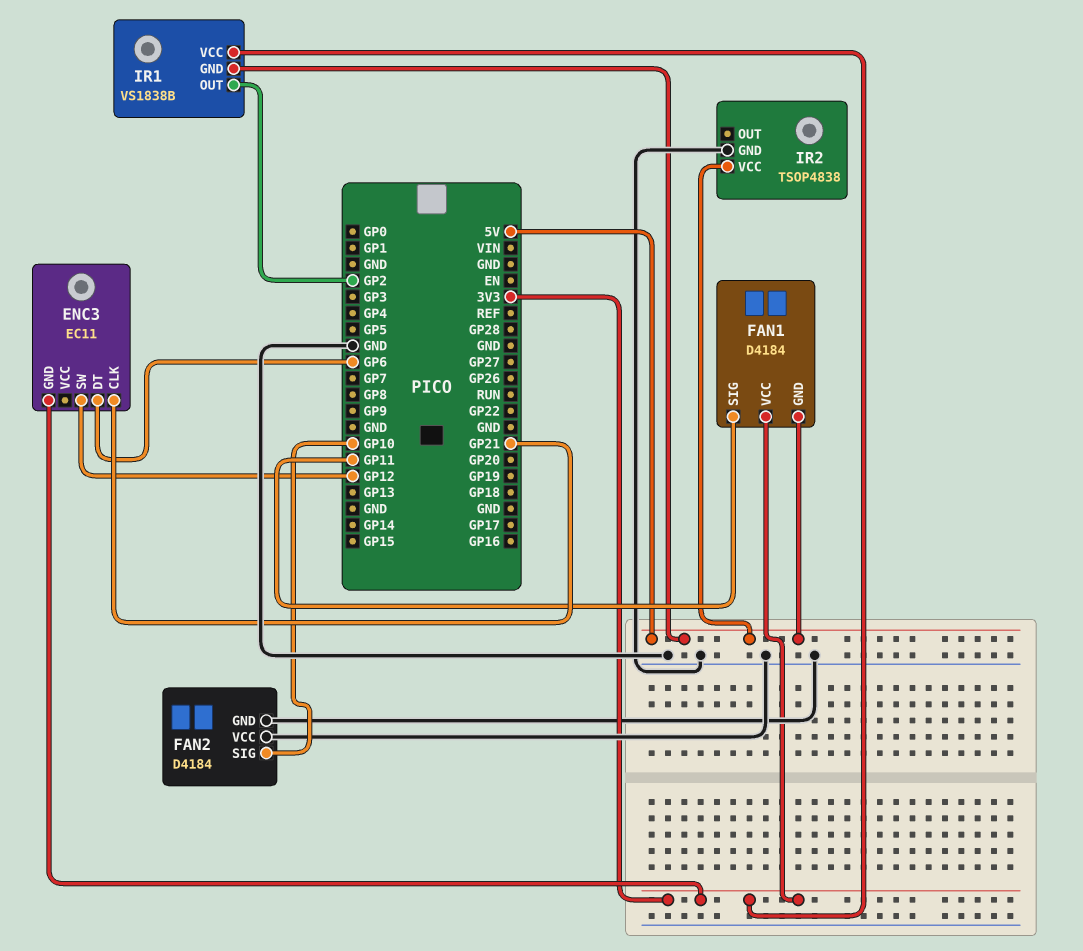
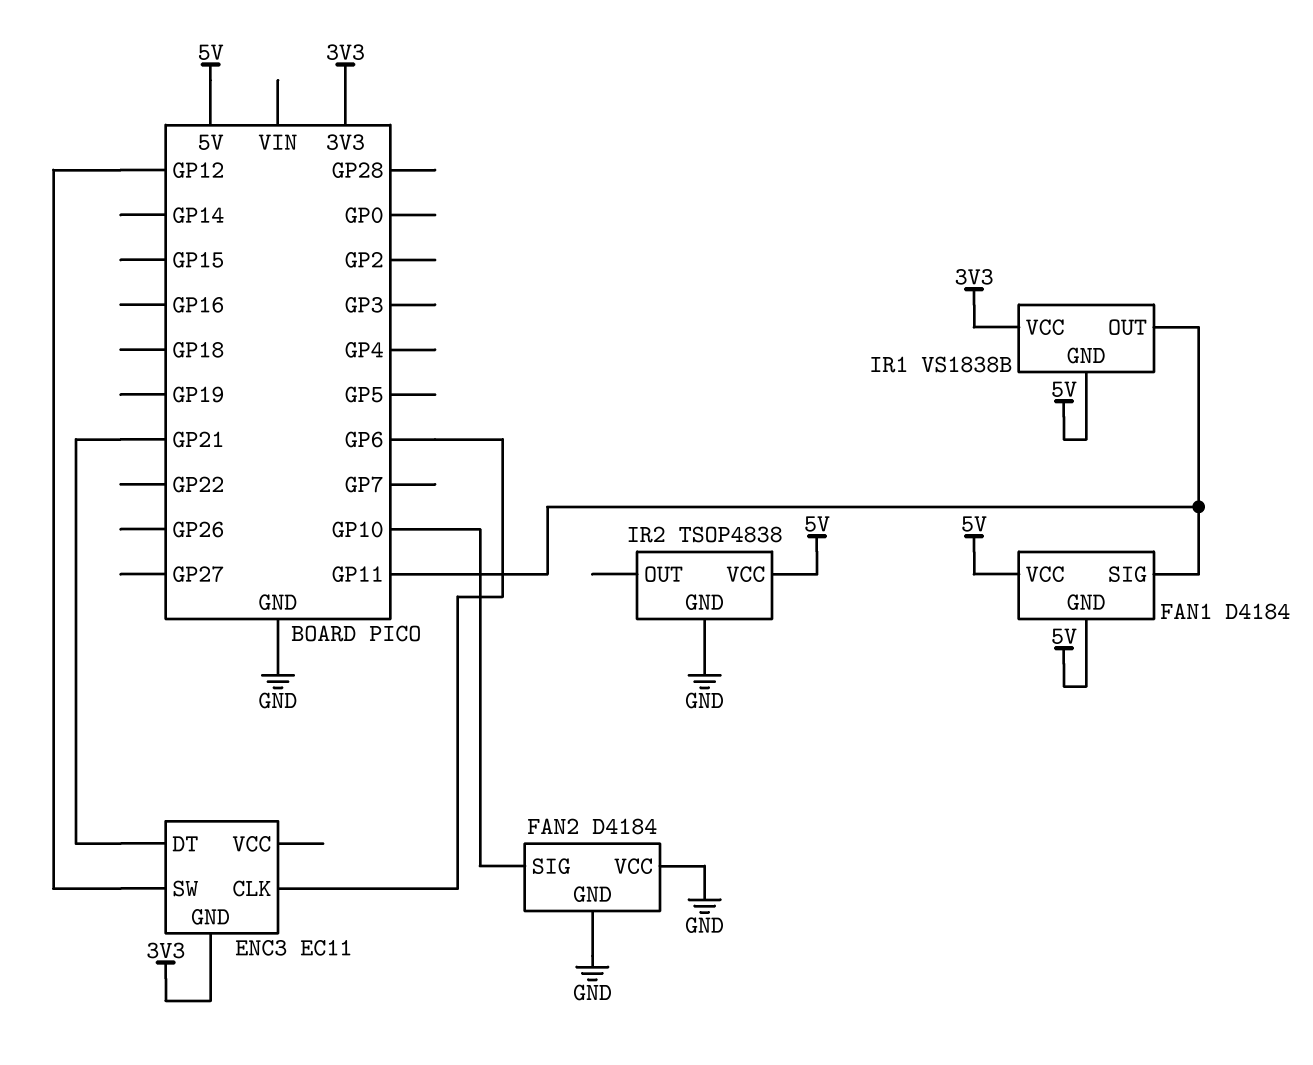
ENC3 pin CLK: GP21 -> GP6
ENC3 pin DT: GP6 -> GP21
FAN1 pin VCC: 3V3 -> 5V
IR1 pin OUT: GP2 -> GP11

